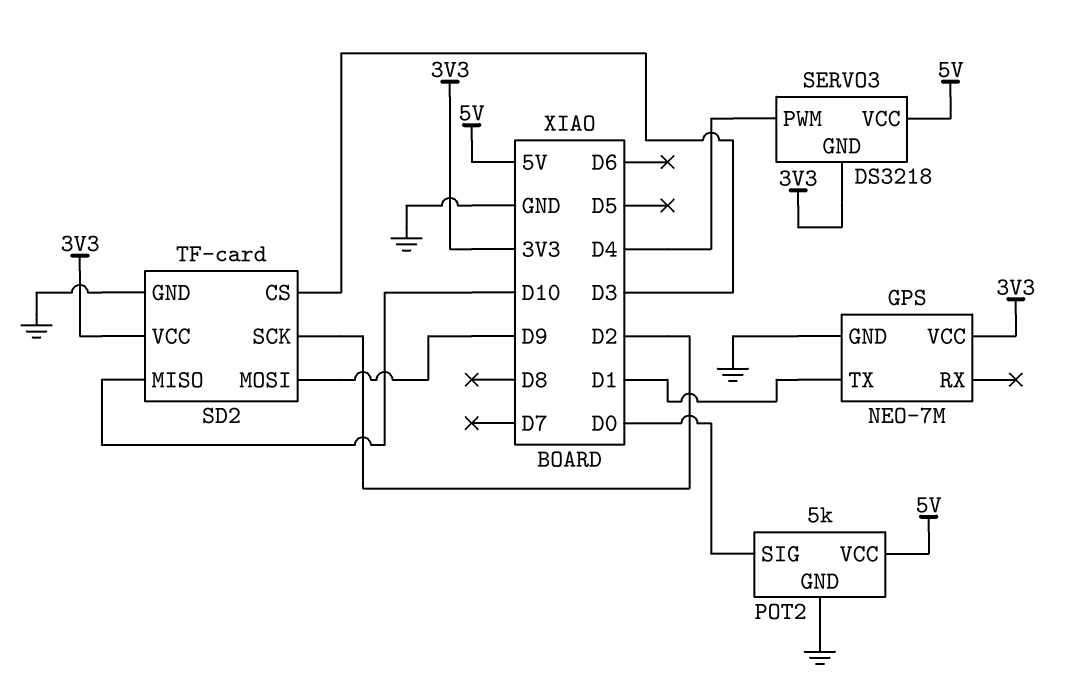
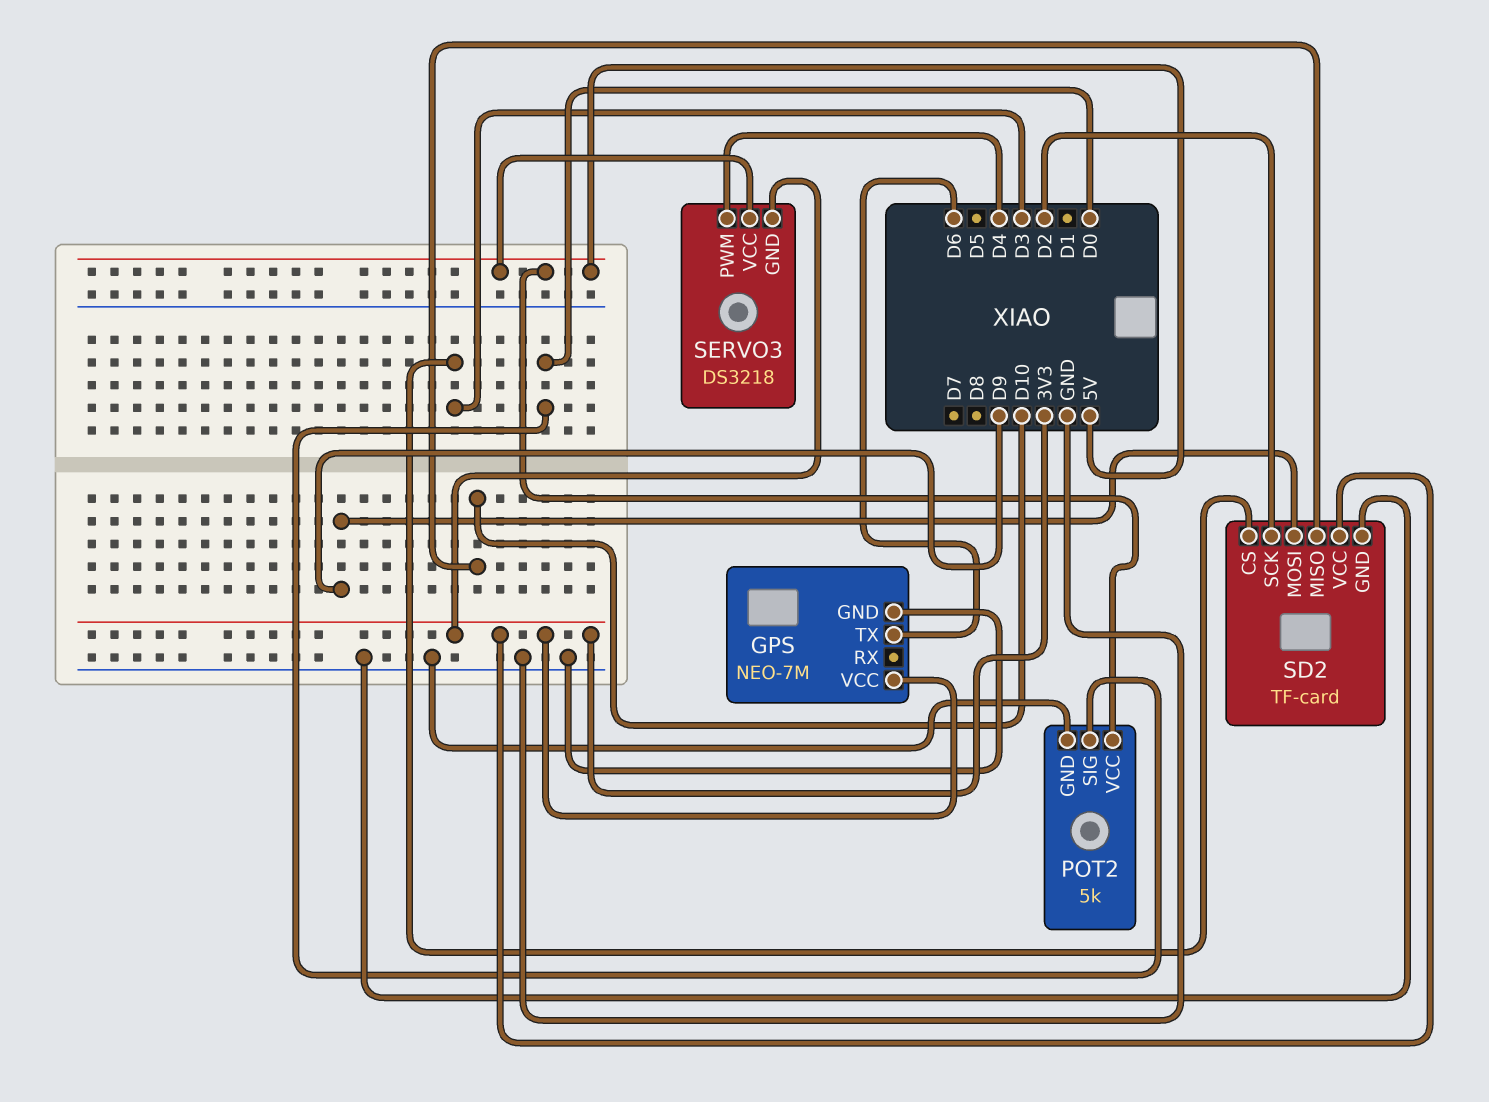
GPS pin TX: D1 -> D6

